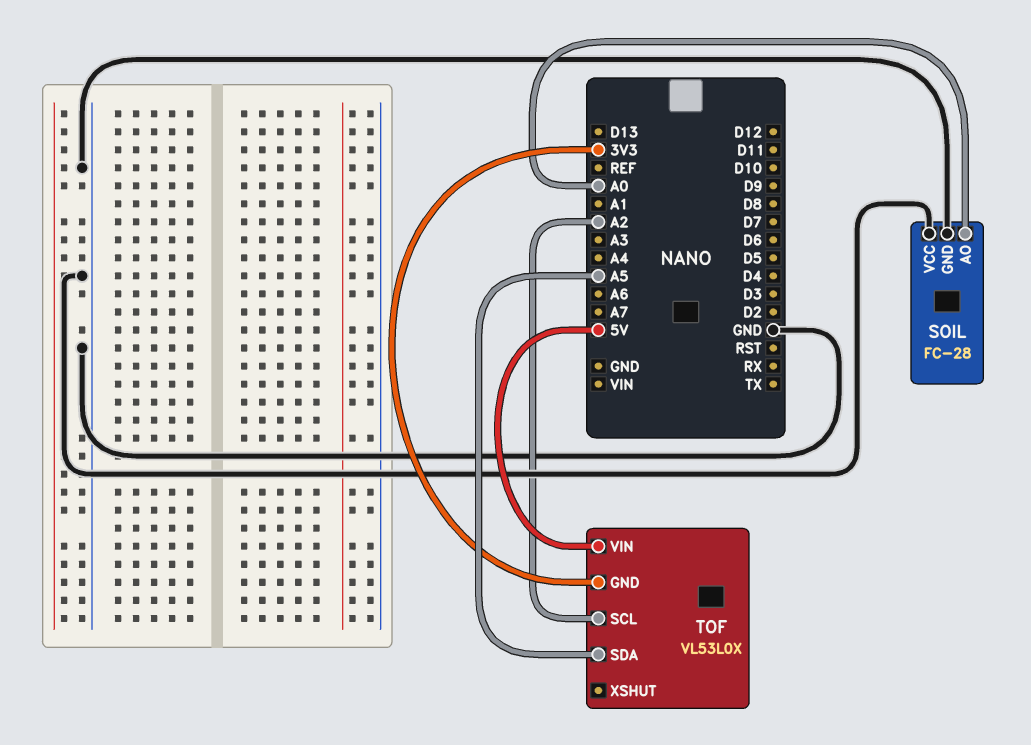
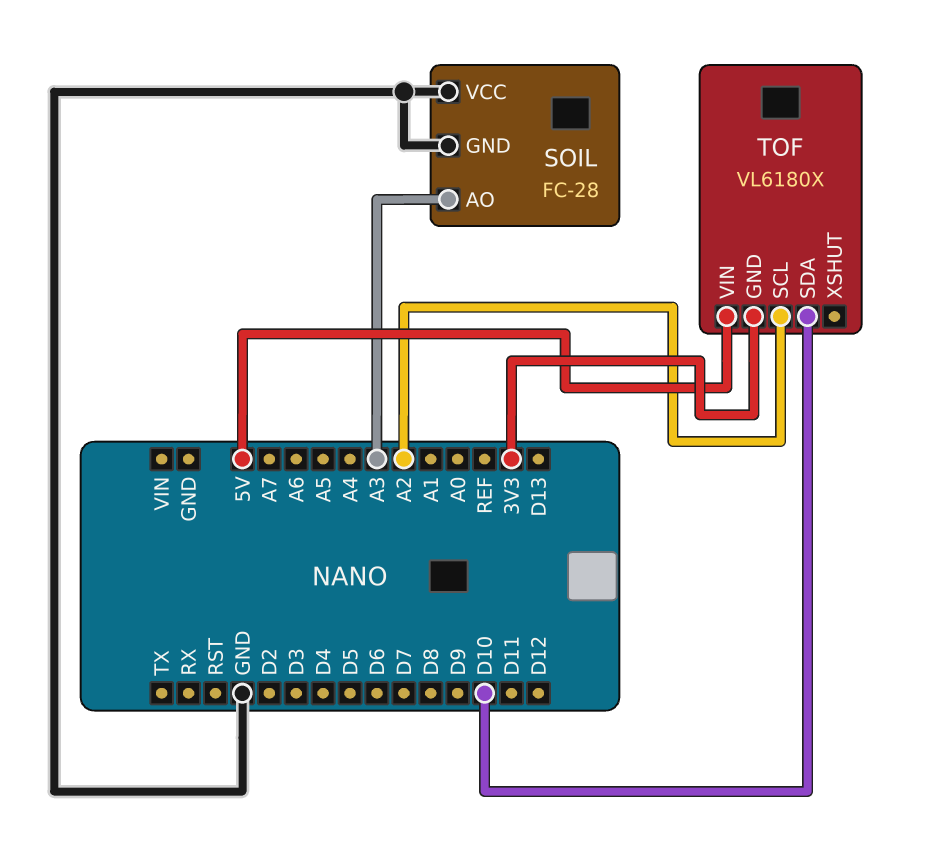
SOIL pin AO: A0 -> A3
TOF: VL53L0X -> VL6180X
TOF pin SDA: A5 -> D10

